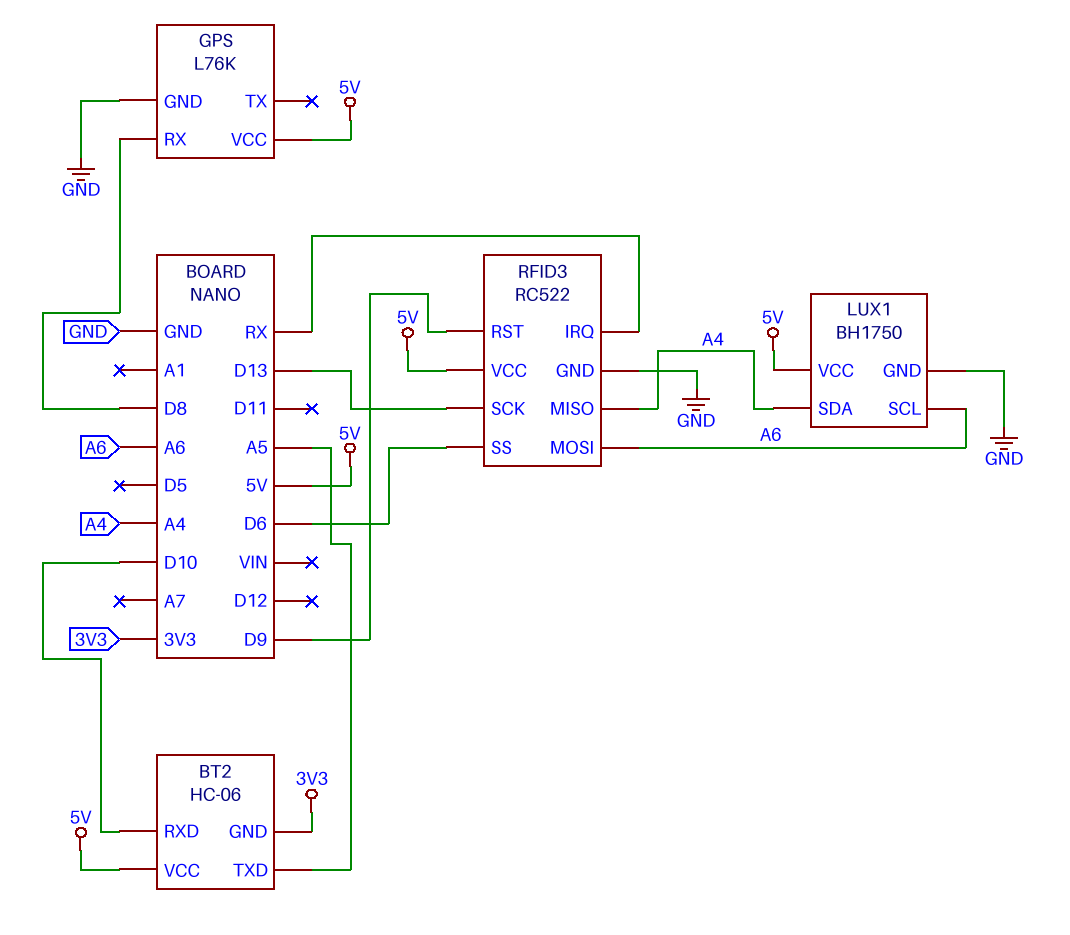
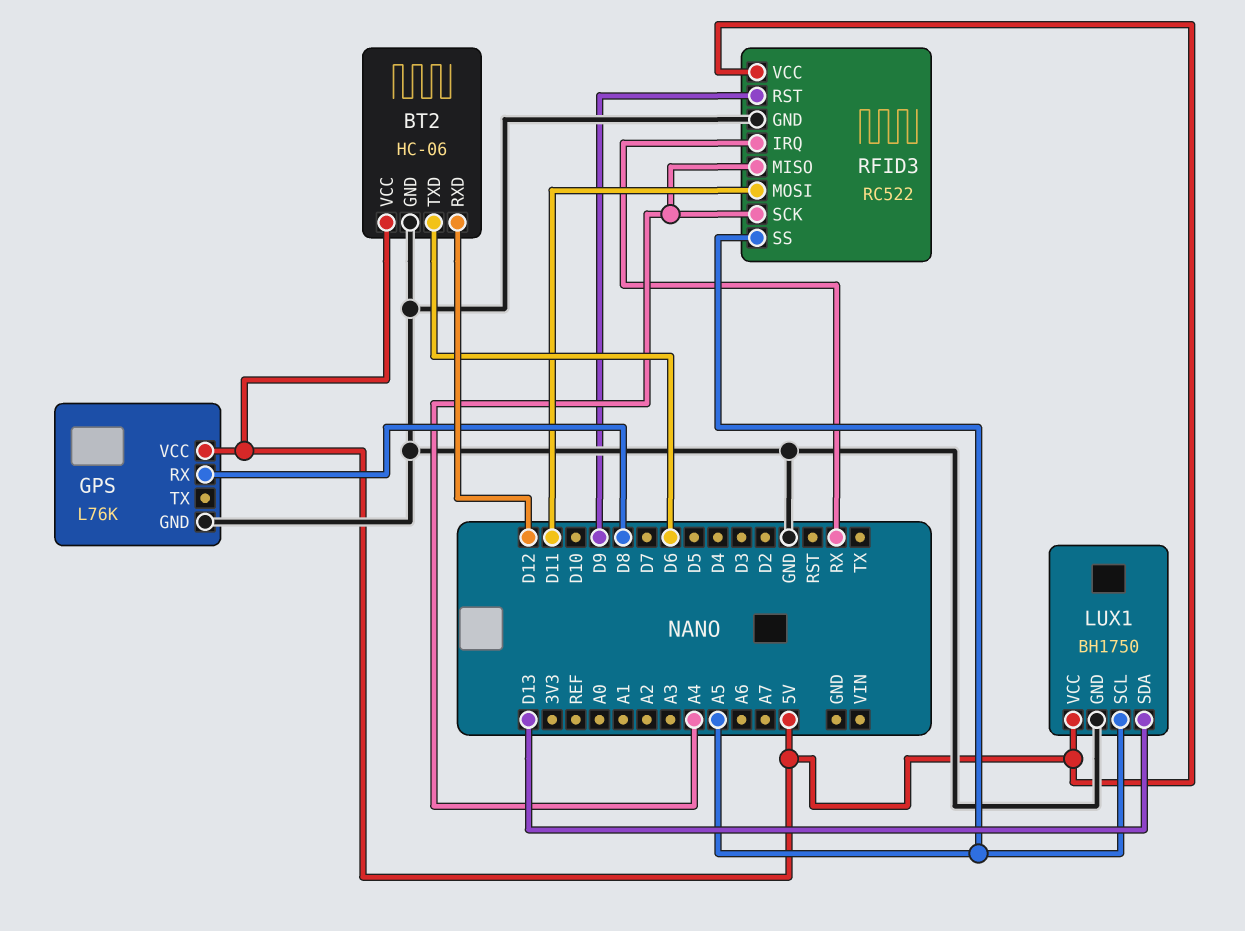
BT2 pin GND: 3V3 -> GND
BT2 pin RXD: D10 -> D12
BT2 pin TXD: A5 -> D6
LUX1 pin SCL: A6 -> A5
LUX1 pin SDA: A4 -> D13
RFID3 pin MOSI: A6 -> D11
RFID3 pin SCK: D13 -> A4
RFID3 pin SS: D6 -> A5

